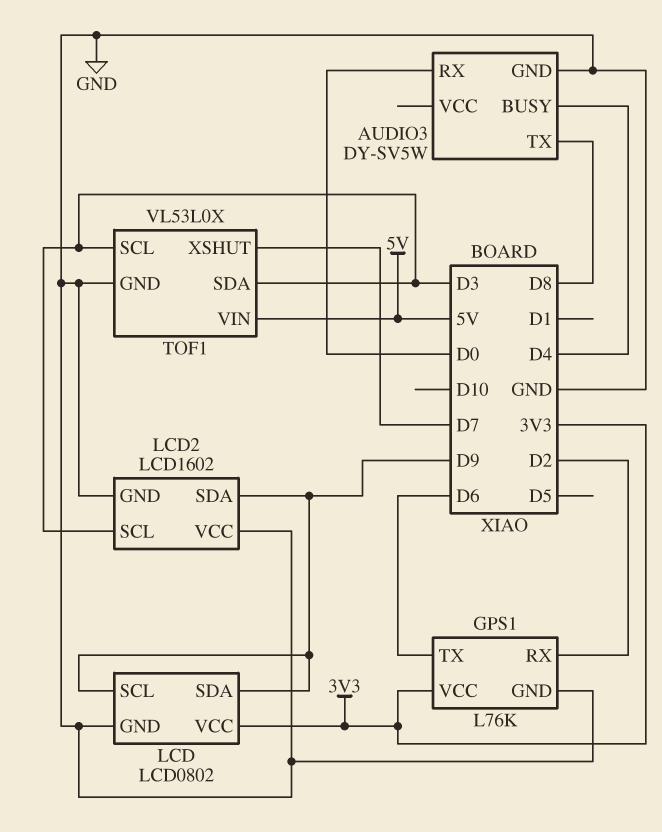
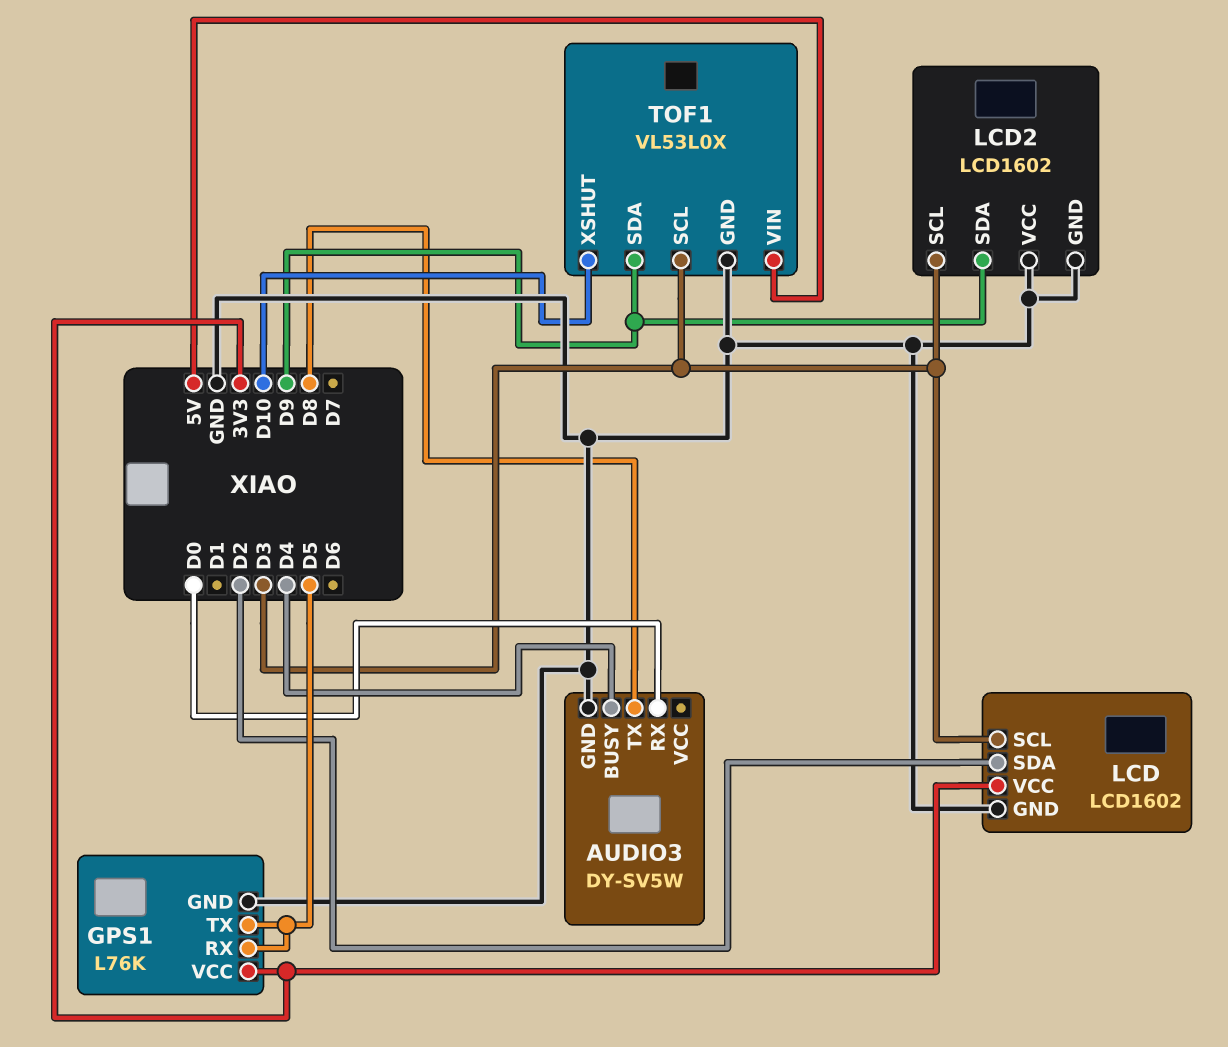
GPS1 pin RX: D2 -> D5
GPS1 pin TX: D6 -> D5
LCD: LCD0802 -> LCD1602
LCD pin SCL: D9 -> D3
LCD pin SDA: D9 -> D2
TOF1 pin SDA: D3 -> D9
TOF1 pin XSHUT: D7 -> D10

